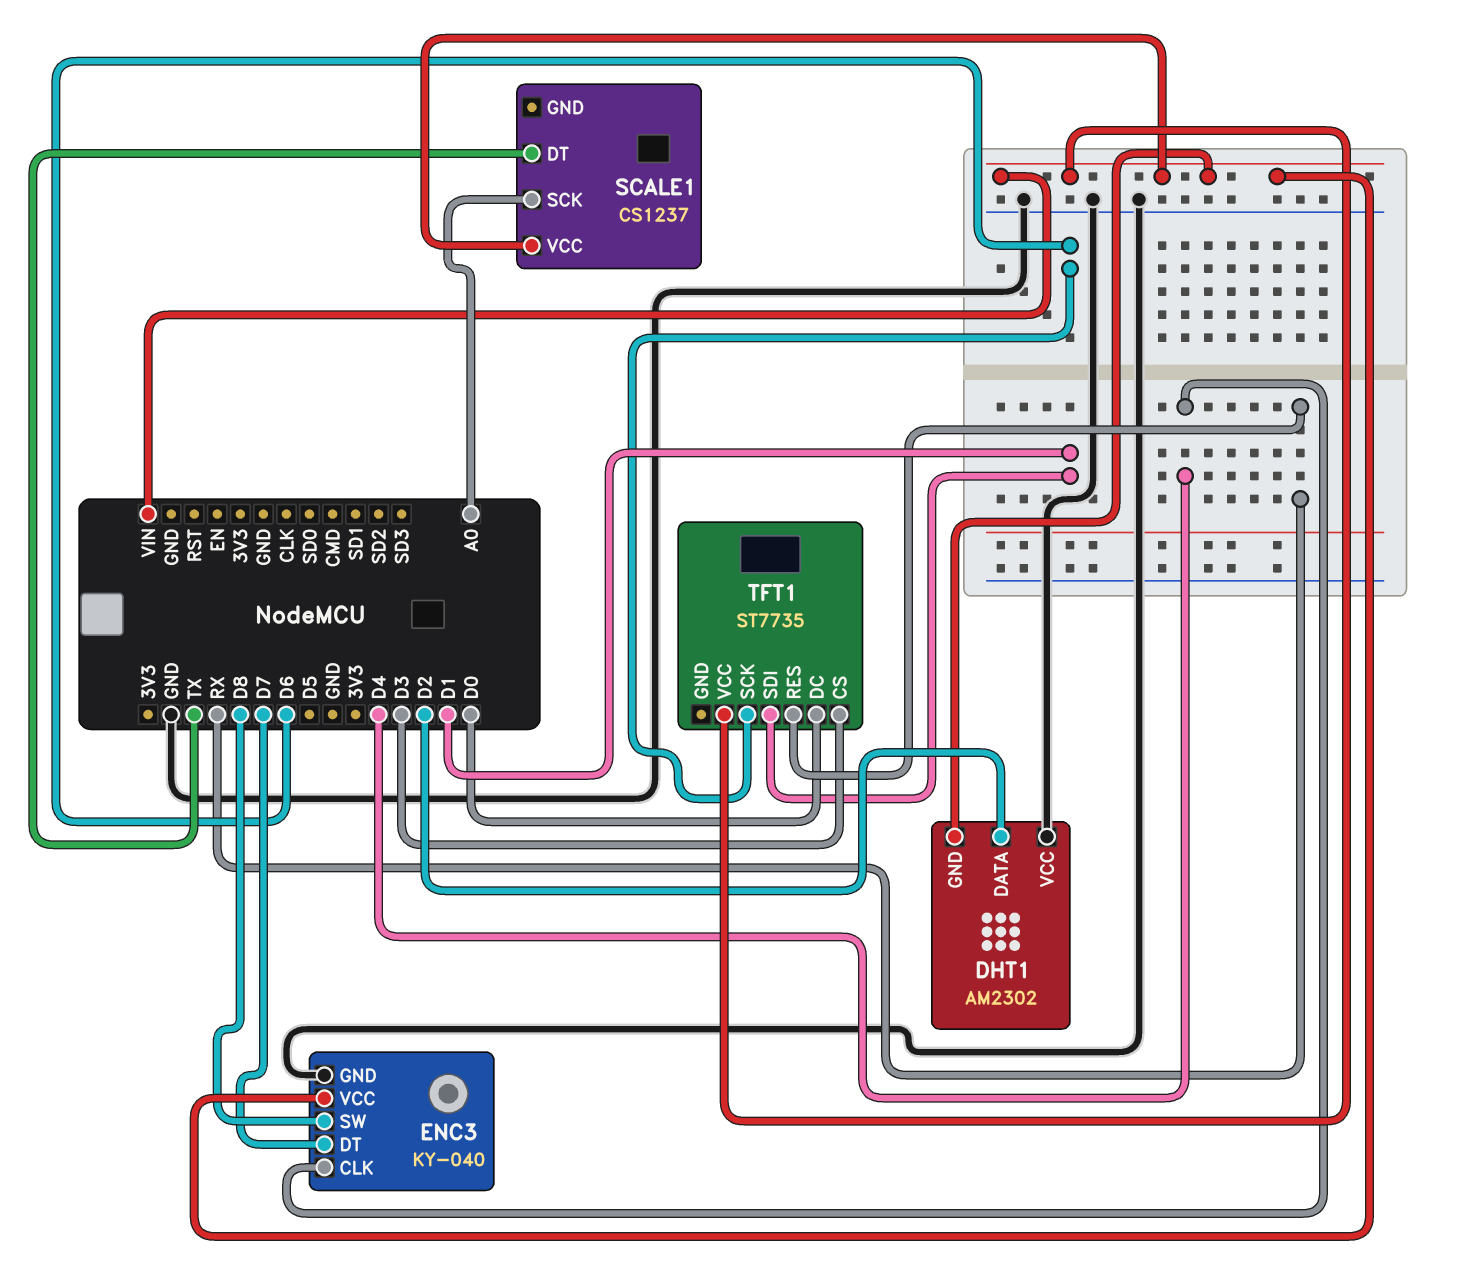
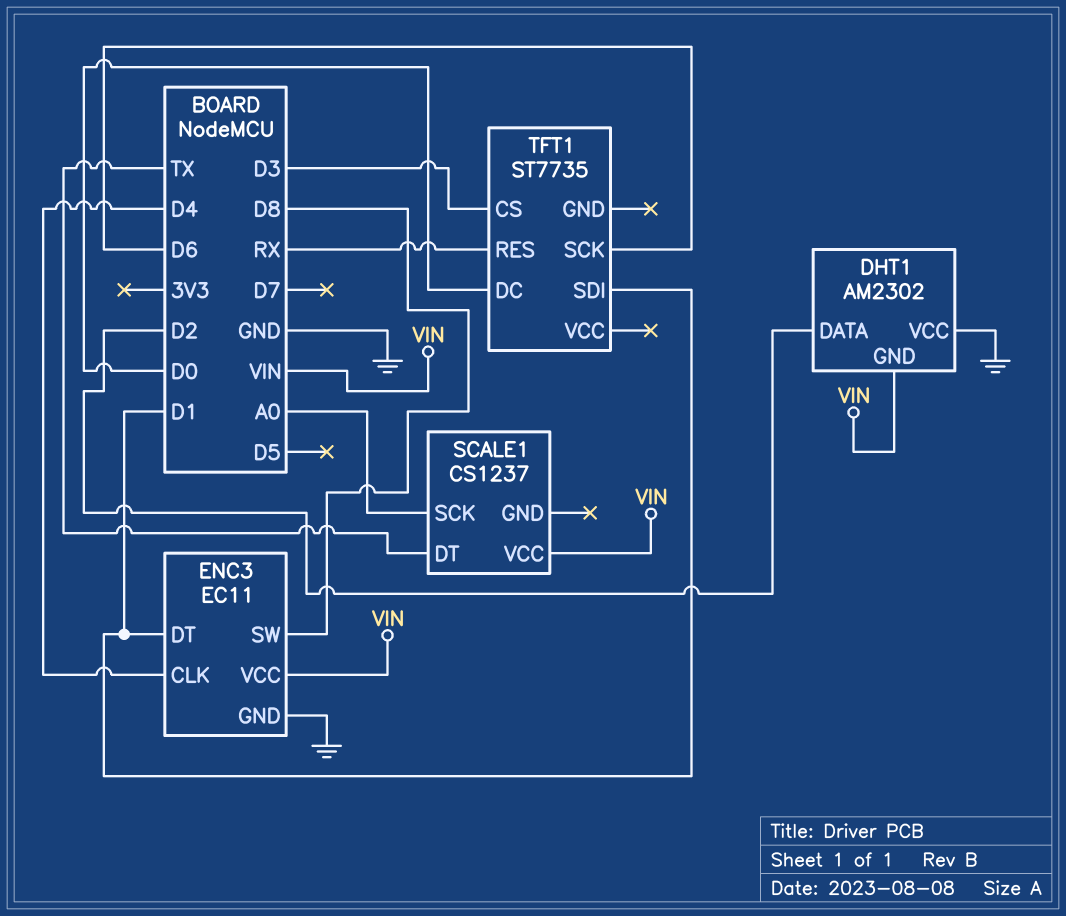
ENC3: KY-040 -> EC11
ENC3 pin DT: D7 -> D1
TFT1 pin VCC: VIN -> none

